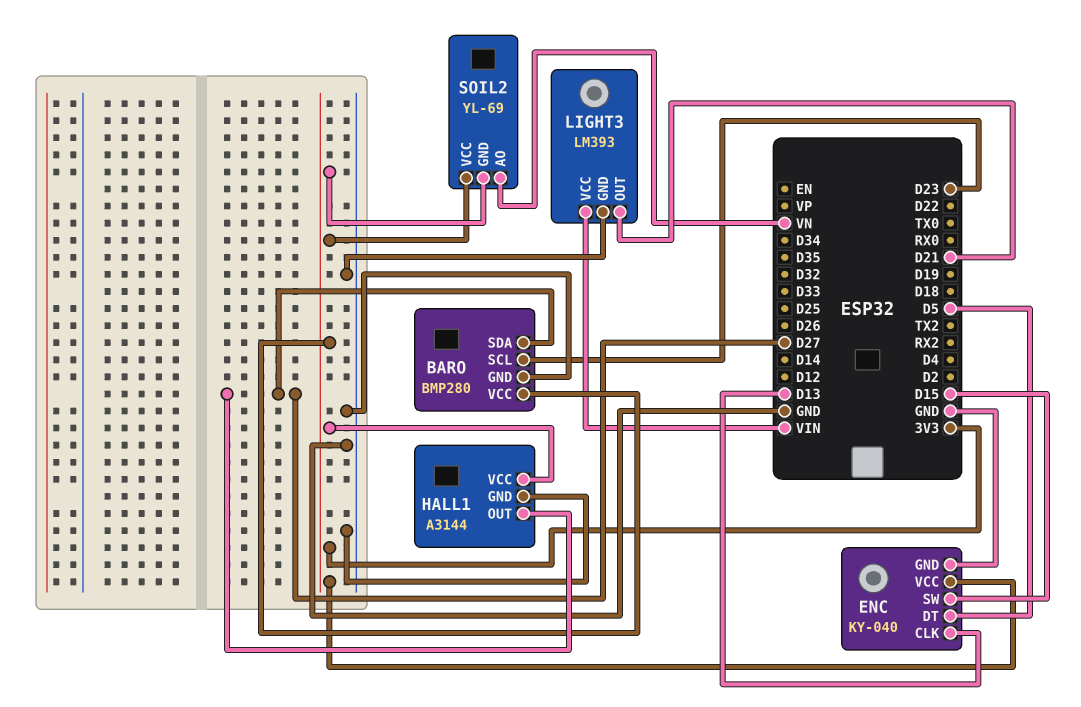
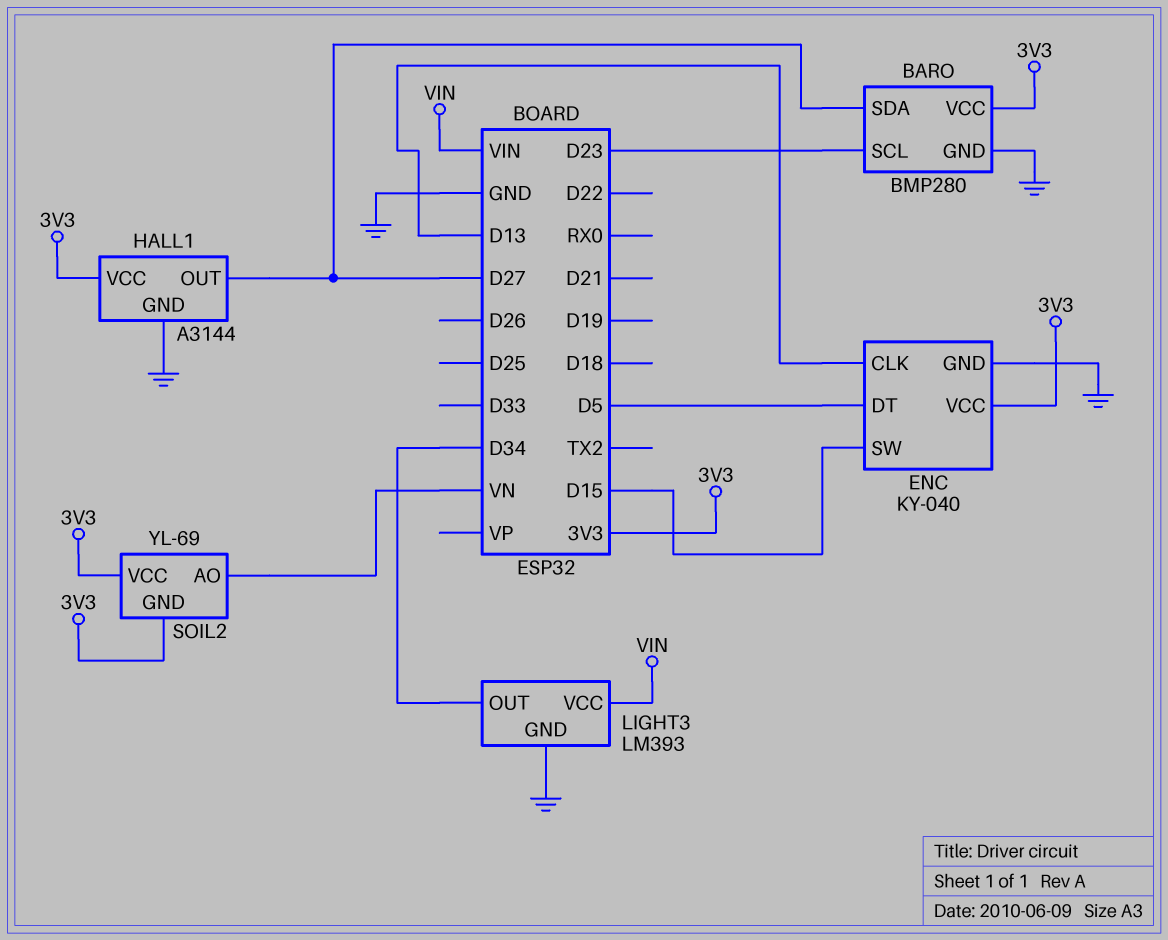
LIGHT3 pin OUT: D21 -> D34

